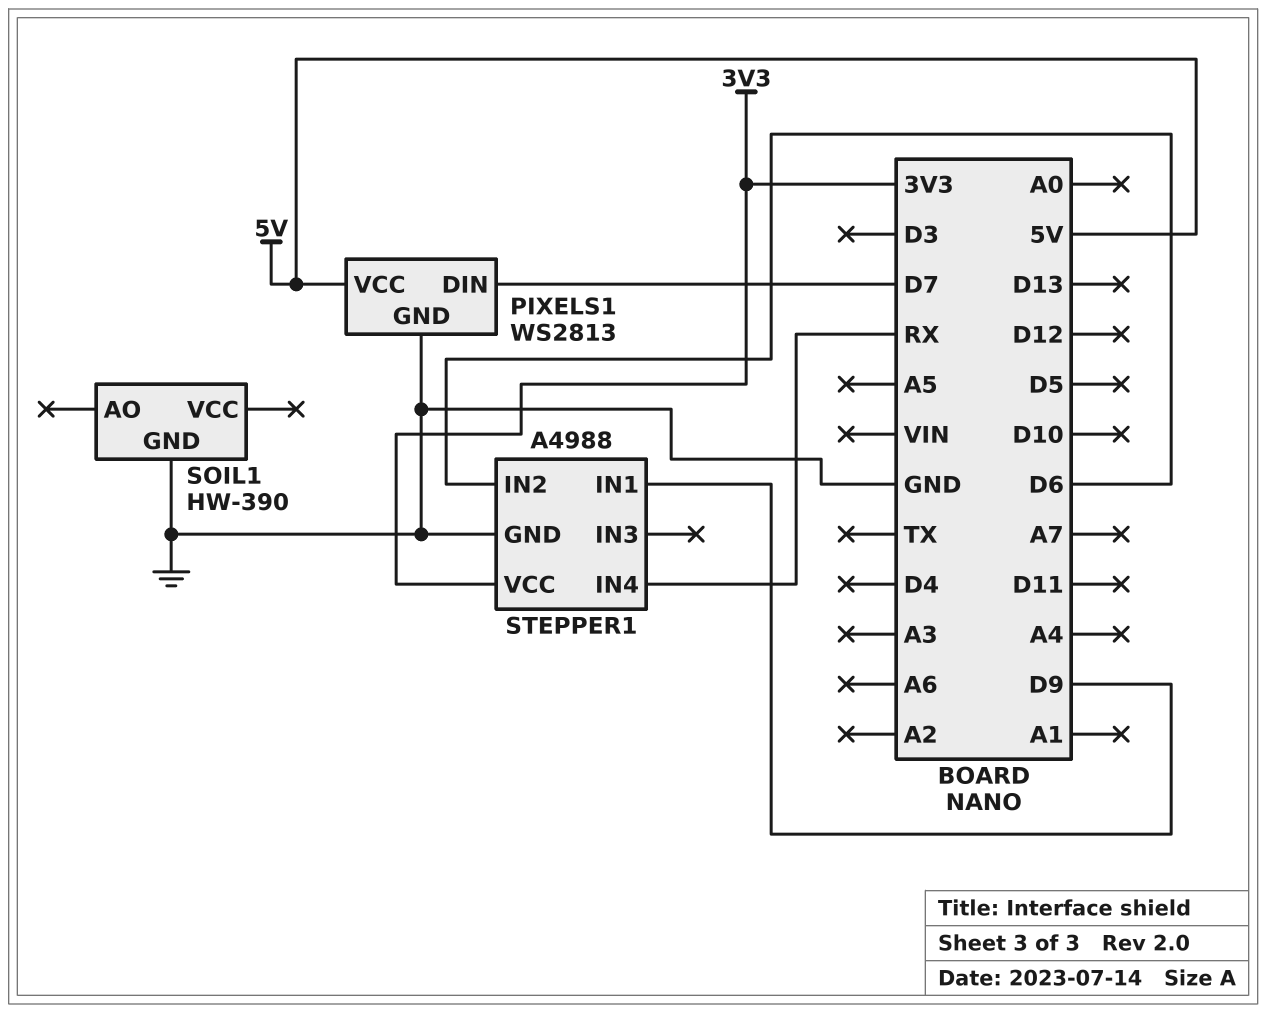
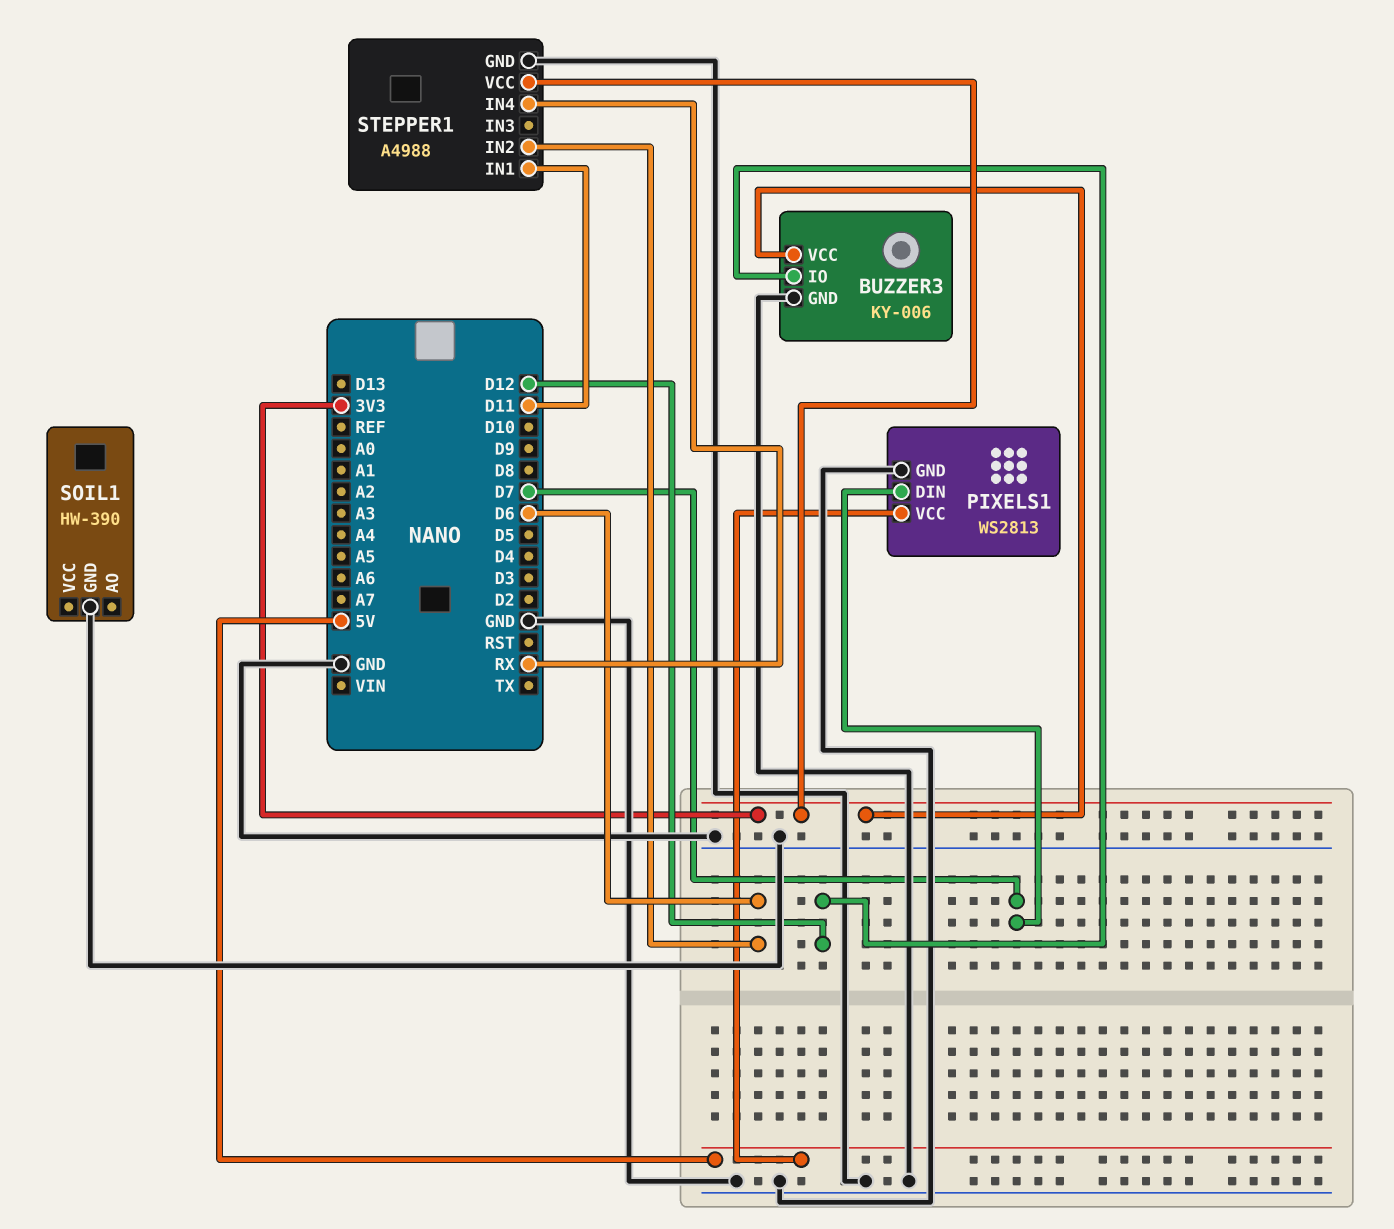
BUZZER3: none -> KY-006
BUZZER3 pin GND: none -> GND
BUZZER3 pin IO: none -> D12
BUZZER3 pin VCC: none -> 3V3
STEPPER1 pin IN1: D9 -> D11

